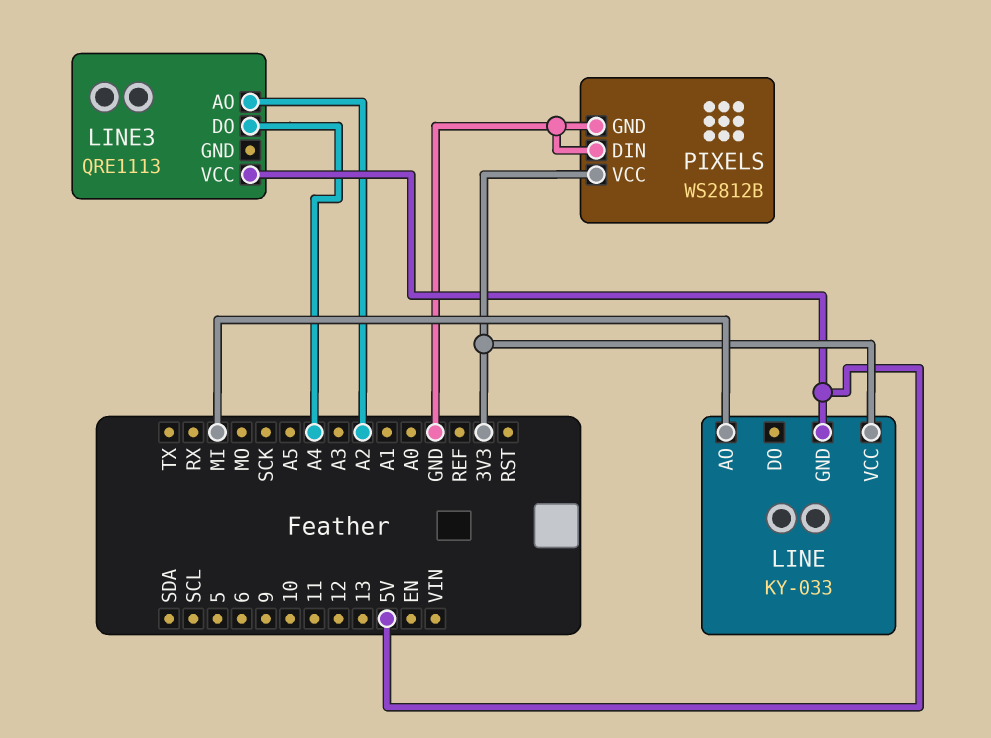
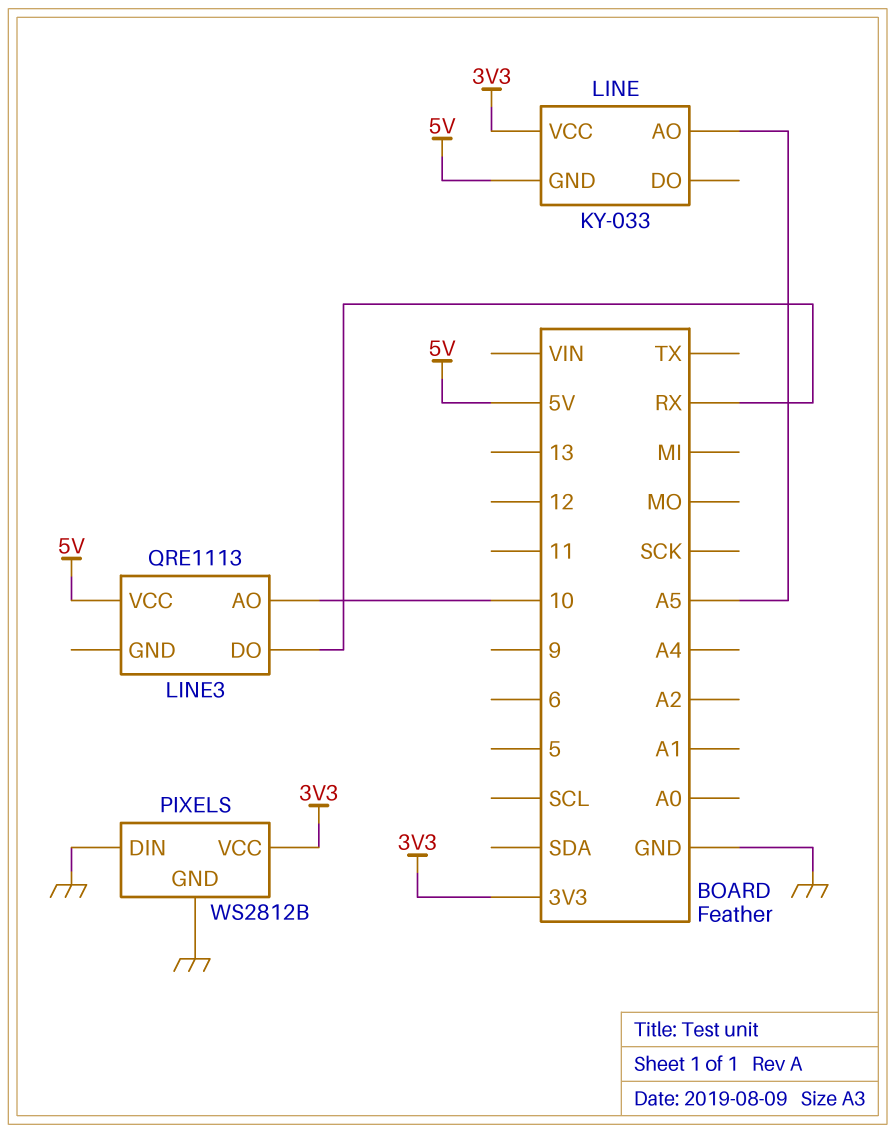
LINE pin AO: MI -> A5
LINE3 pin AO: A2 -> 10
LINE3 pin DO: A4 -> RX

